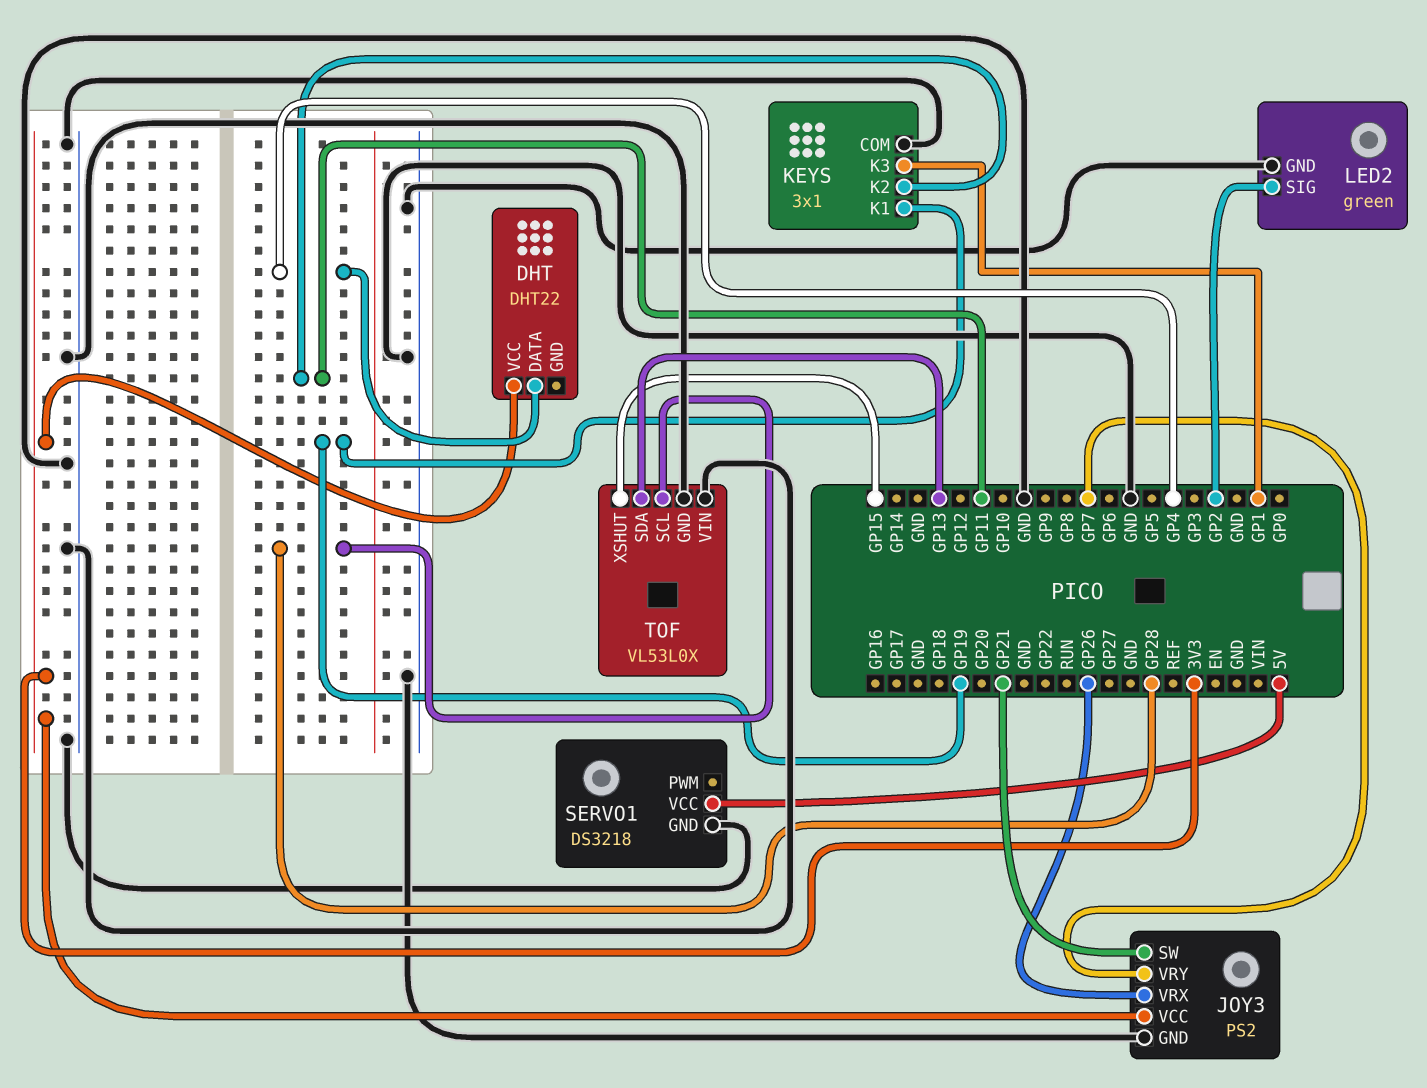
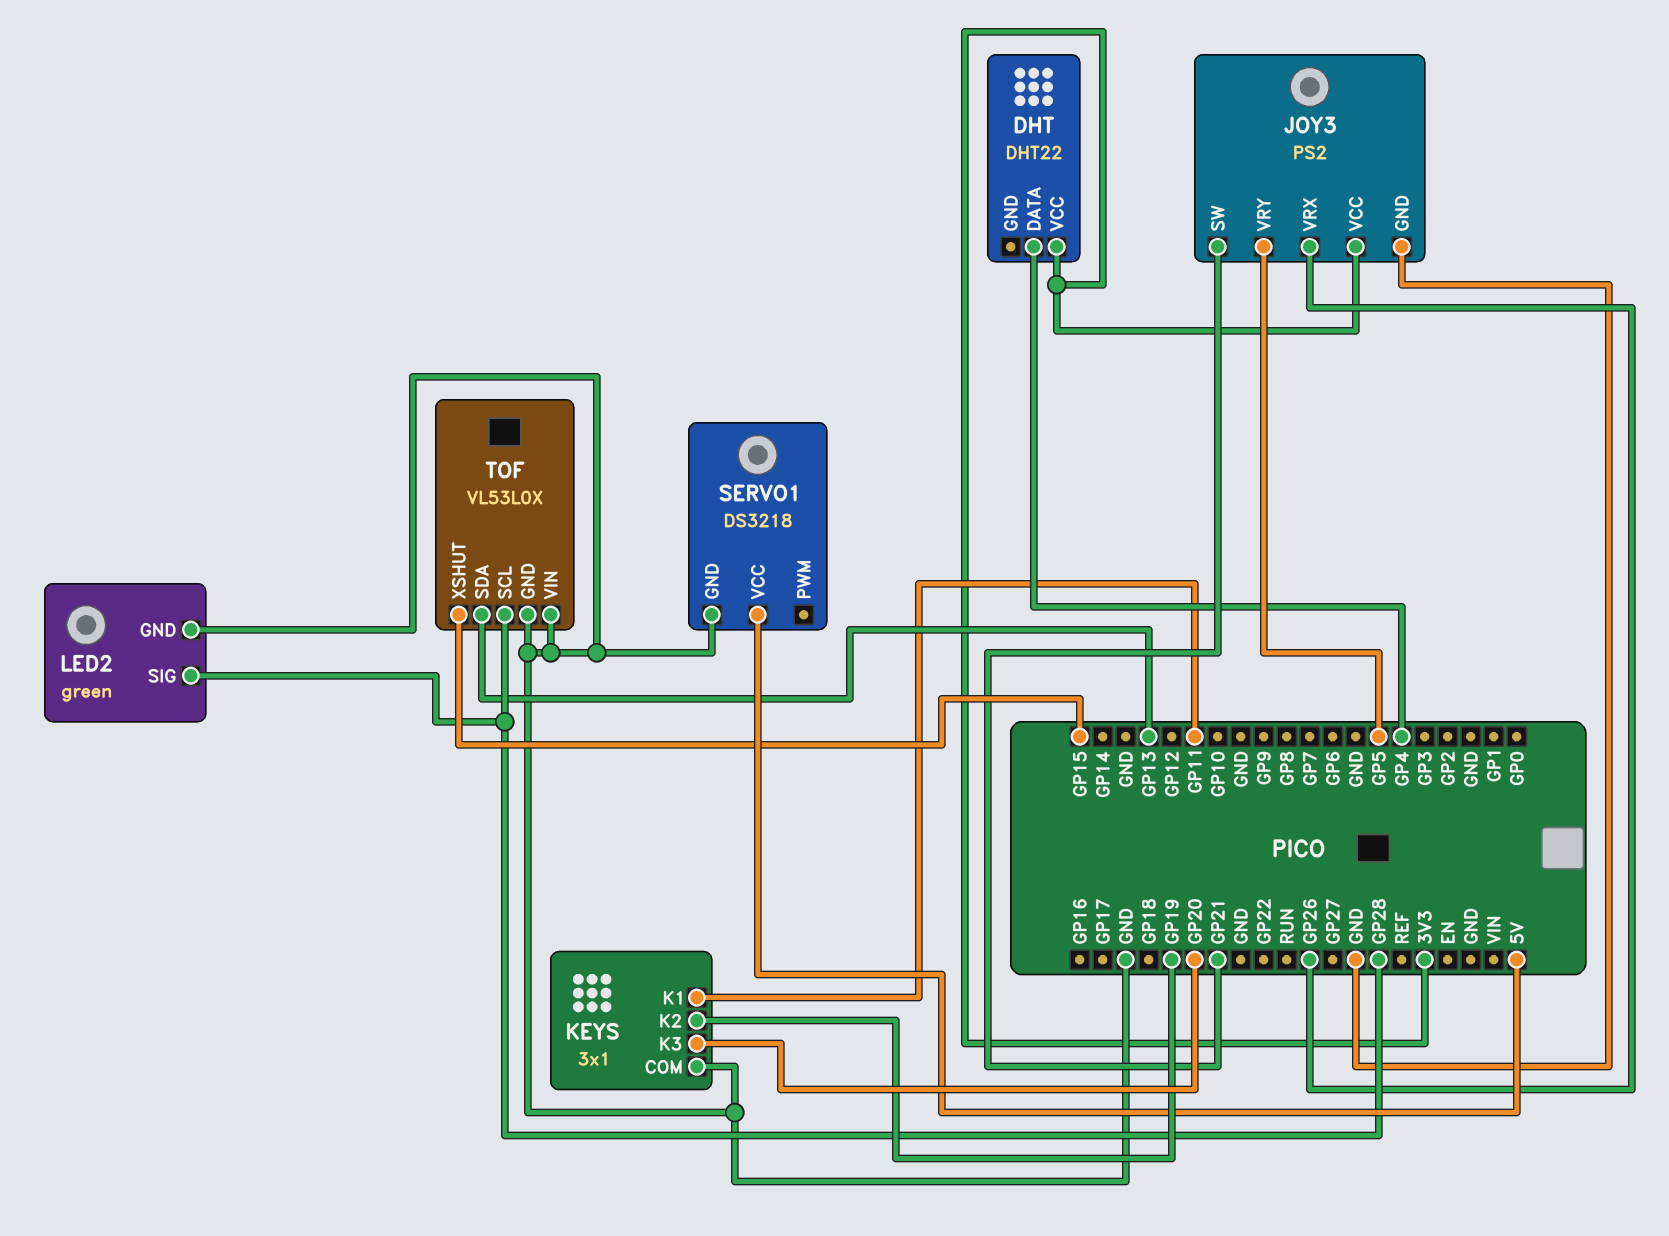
JOY3 pin VRY: GP7 -> GP5
KEYS pin K1: GP19 -> GP11
KEYS pin K2: GP11 -> GP19
KEYS pin K3: GP1 -> GP20
LED2 pin SIG: GP2 -> GP28

